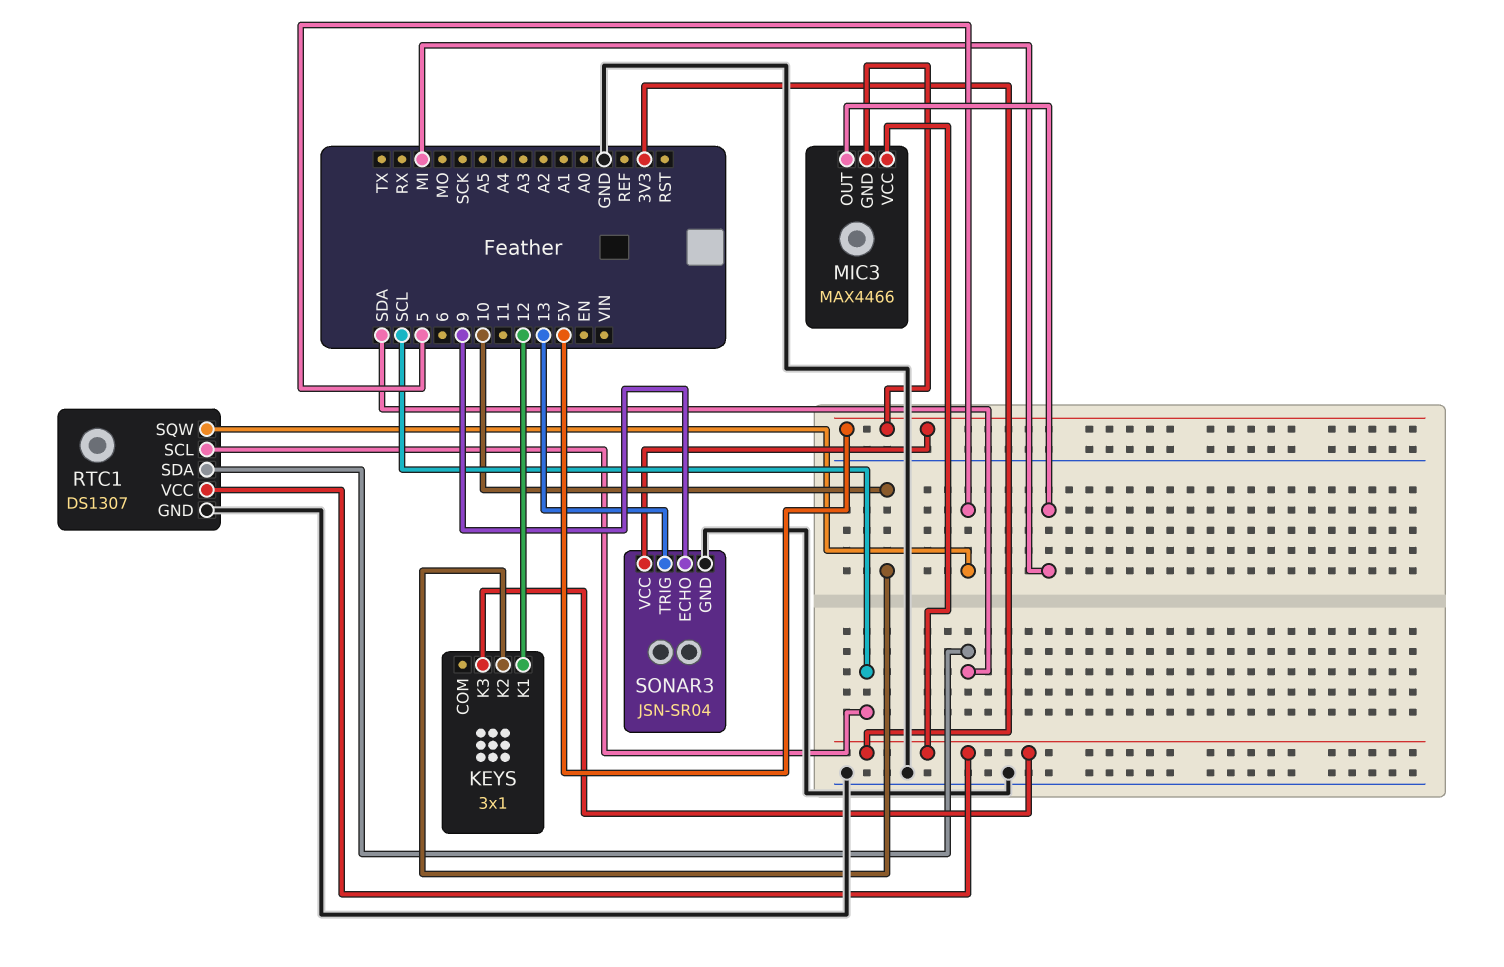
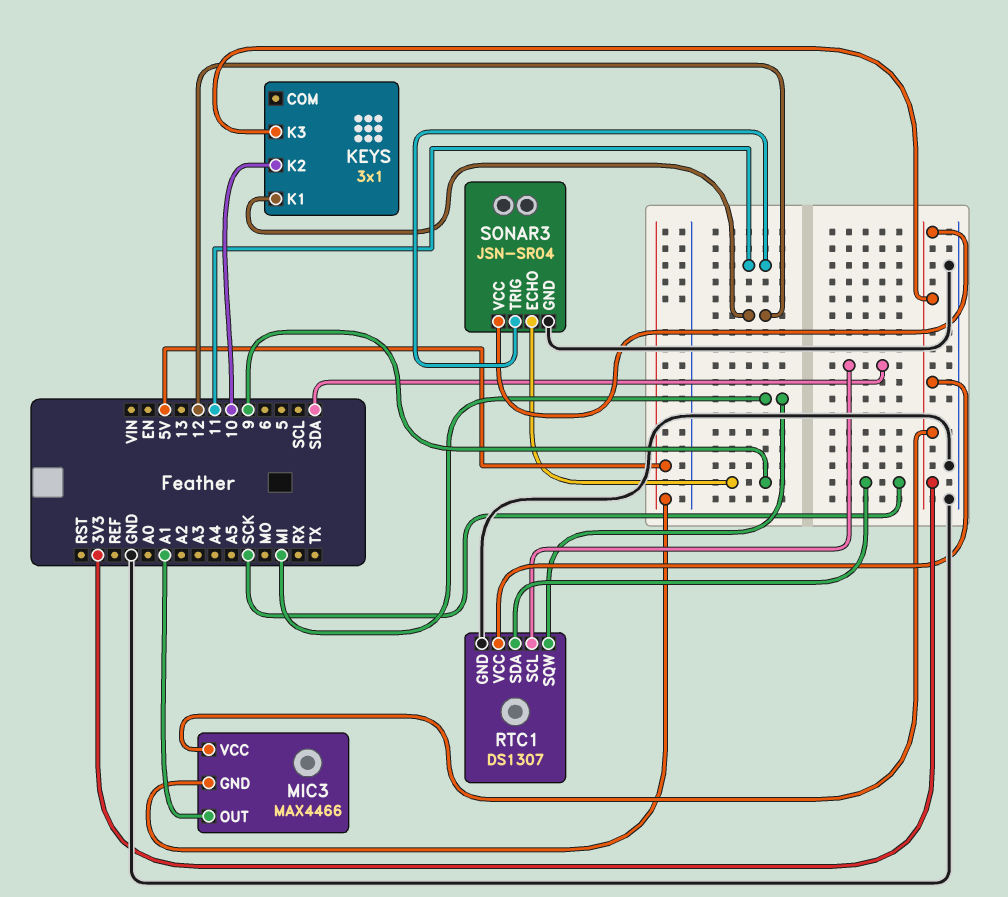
MIC3 pin OUT: MI -> A1
RTC1 pin SCL: SCL -> SDA
RTC1 pin SDA: SDA -> SCK
RTC1 pin SQW: 5 -> MI
SONAR3 pin TRIG: 13 -> 11
SONAR3 pin VCC: 5V -> 3V3

